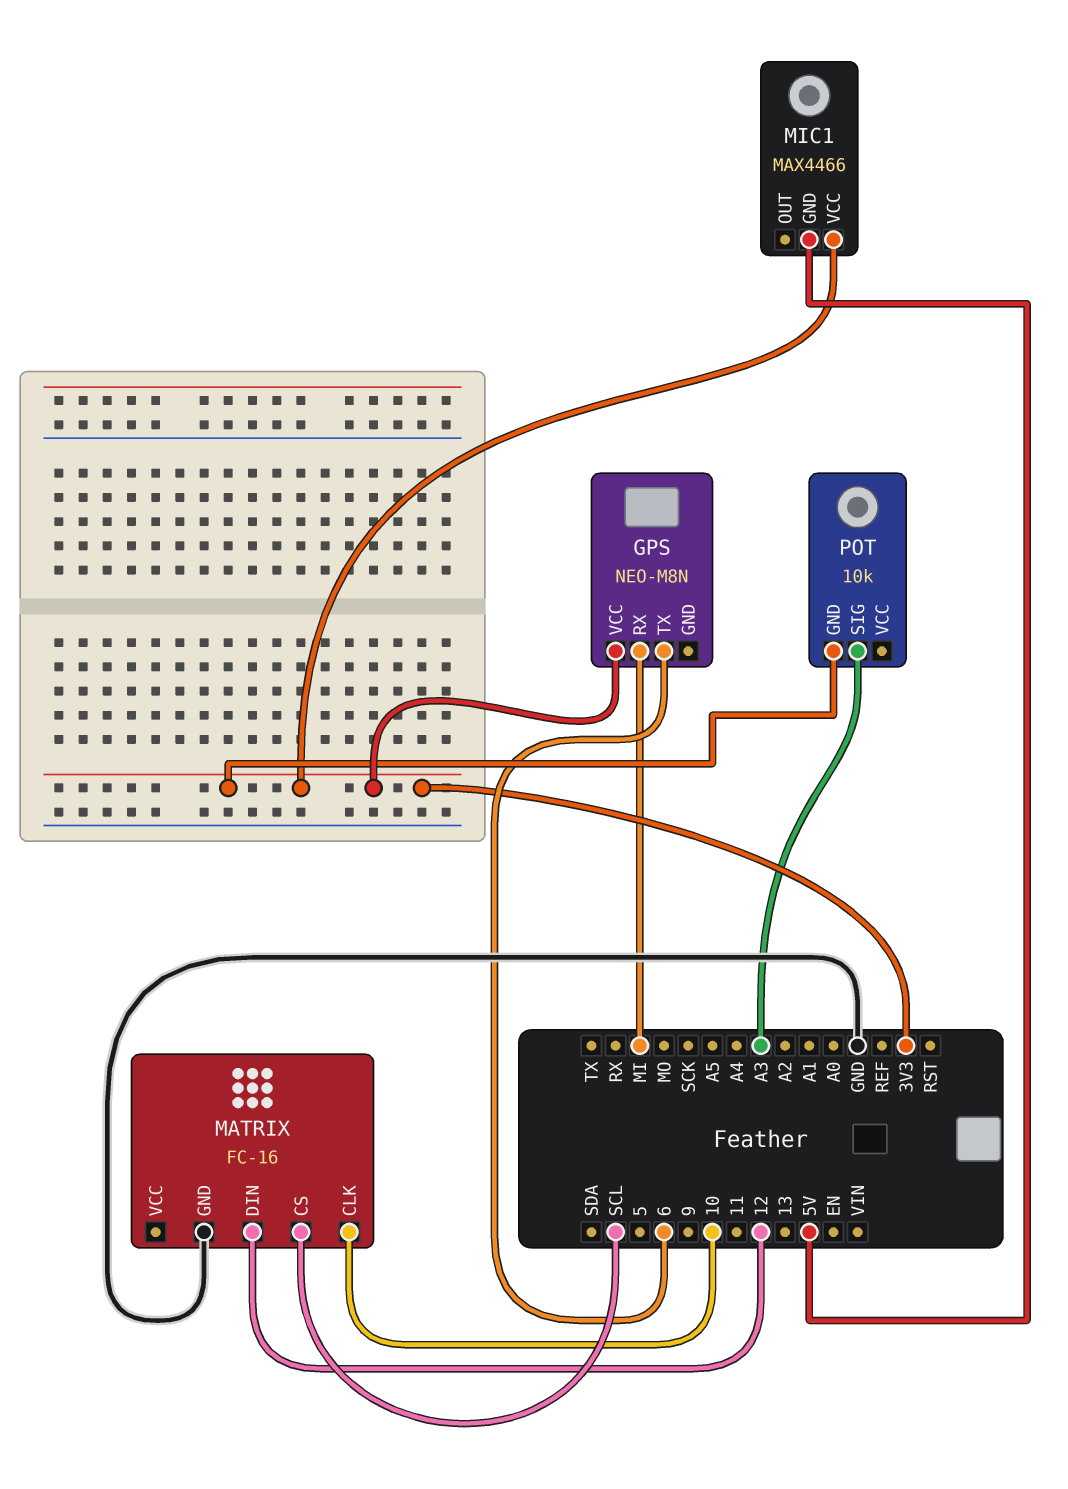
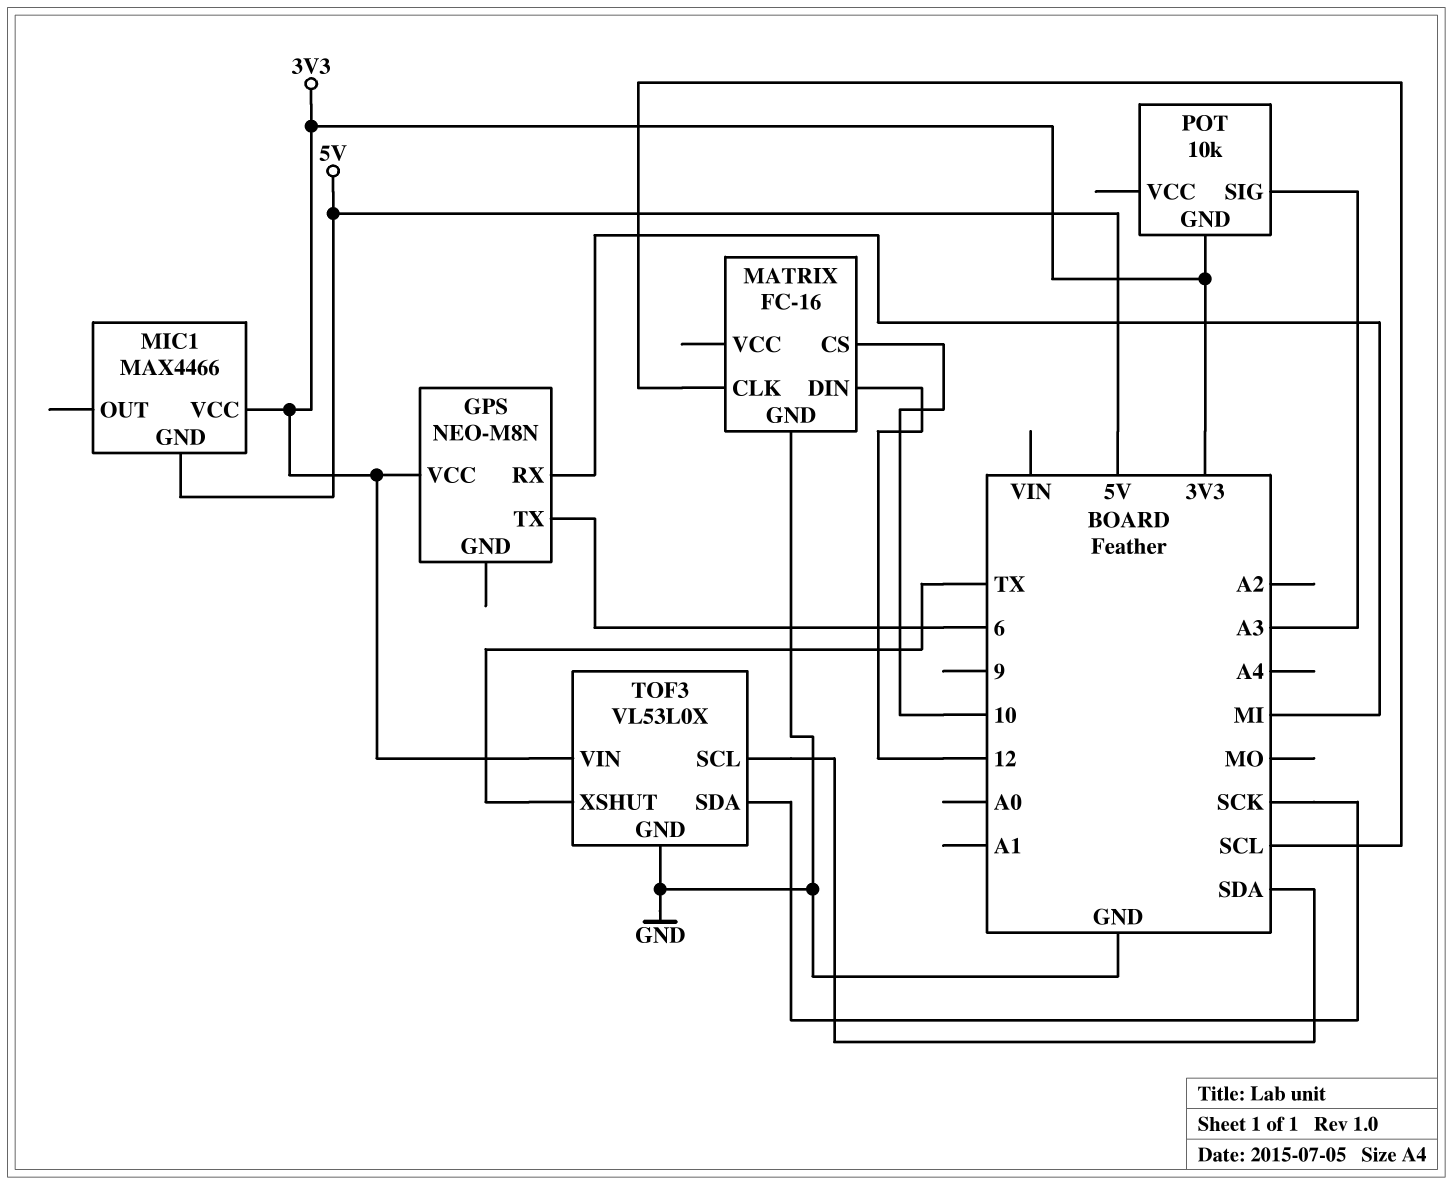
MATRIX pin CLK: 10 -> SCL
MATRIX pin CS: SCL -> 10
TOF3: none -> VL53L0X
TOF3 pin GND: none -> GND
TOF3 pin SCL: none -> SDA
TOF3 pin SDA: none -> SCK
TOF3 pin VIN: none -> 3V3
TOF3 pin XSHUT: none -> TX

